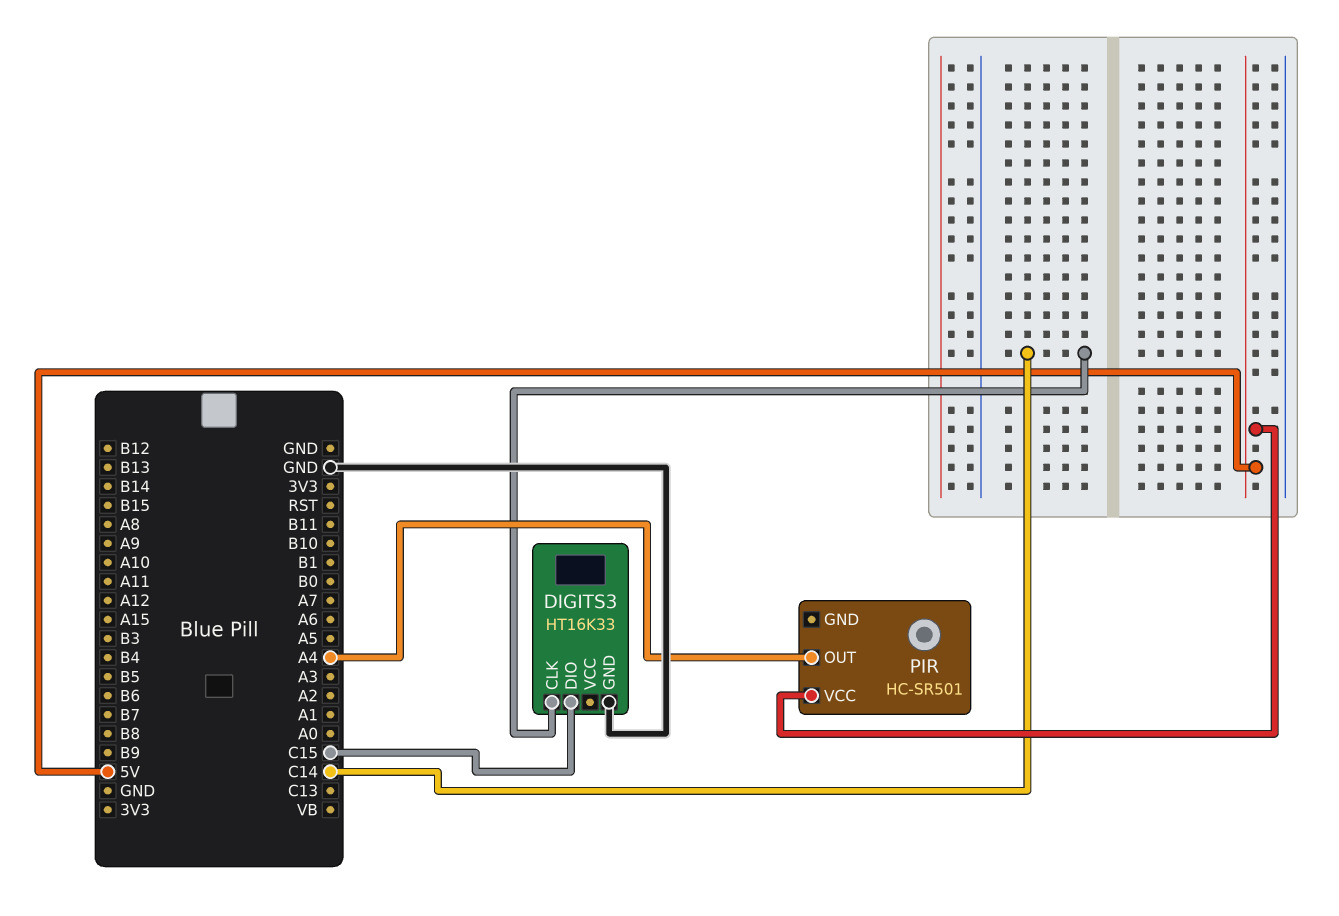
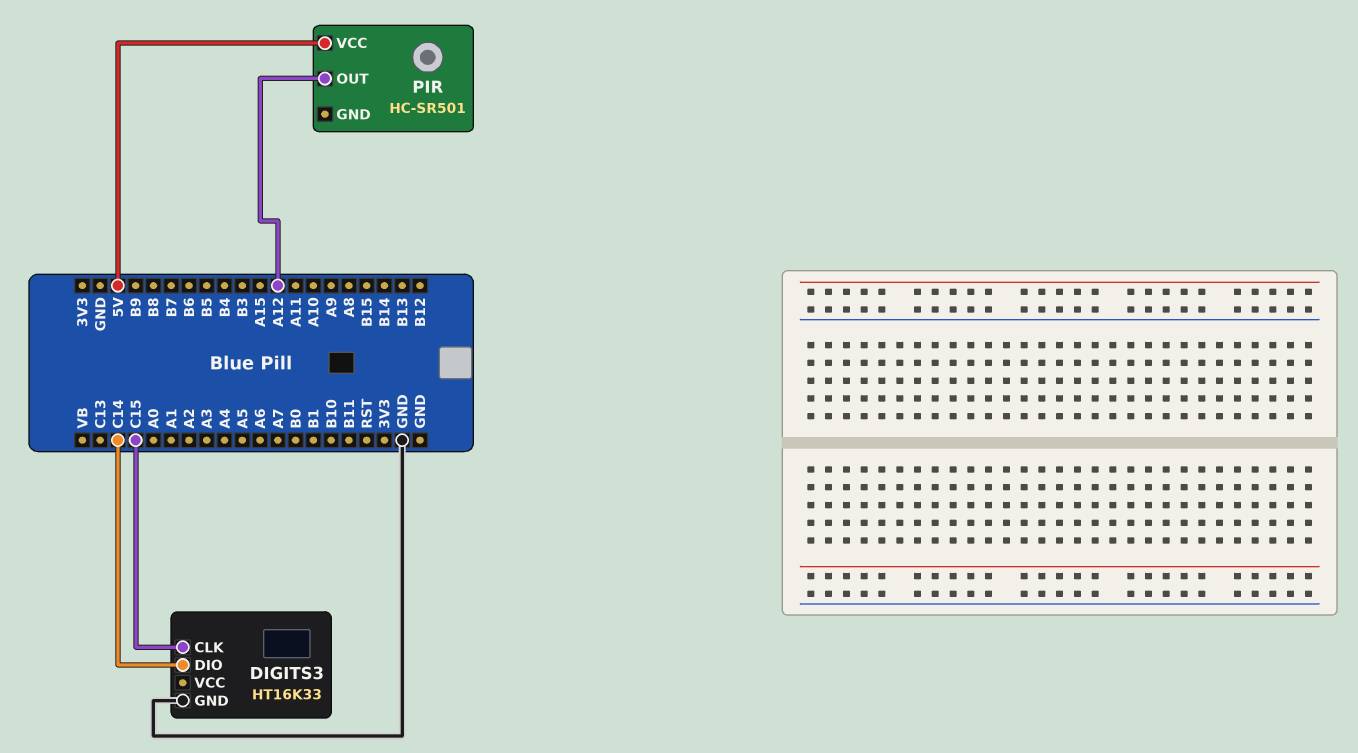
DIGITS3 pin CLK: C14 -> C15
DIGITS3 pin DIO: C15 -> C14
PIR pin OUT: A4 -> A12

